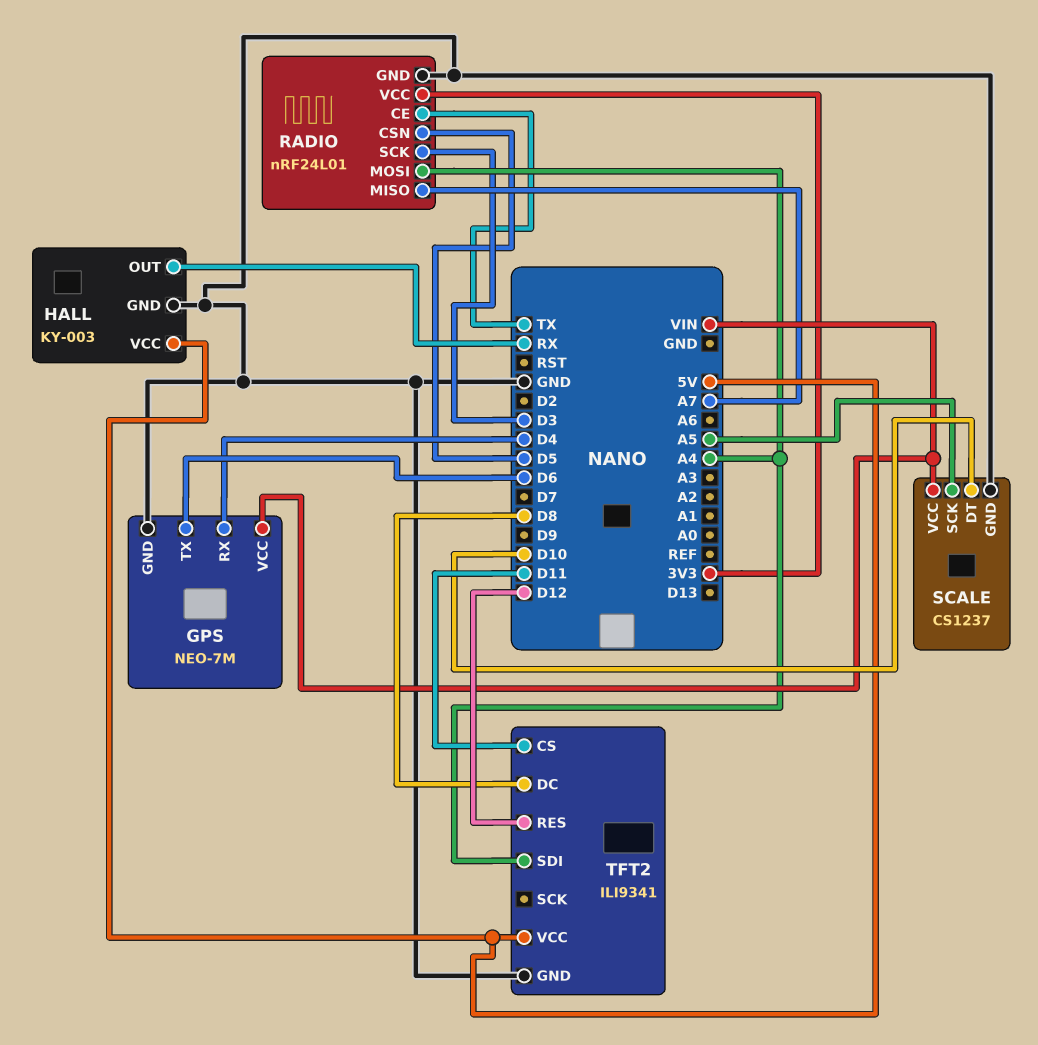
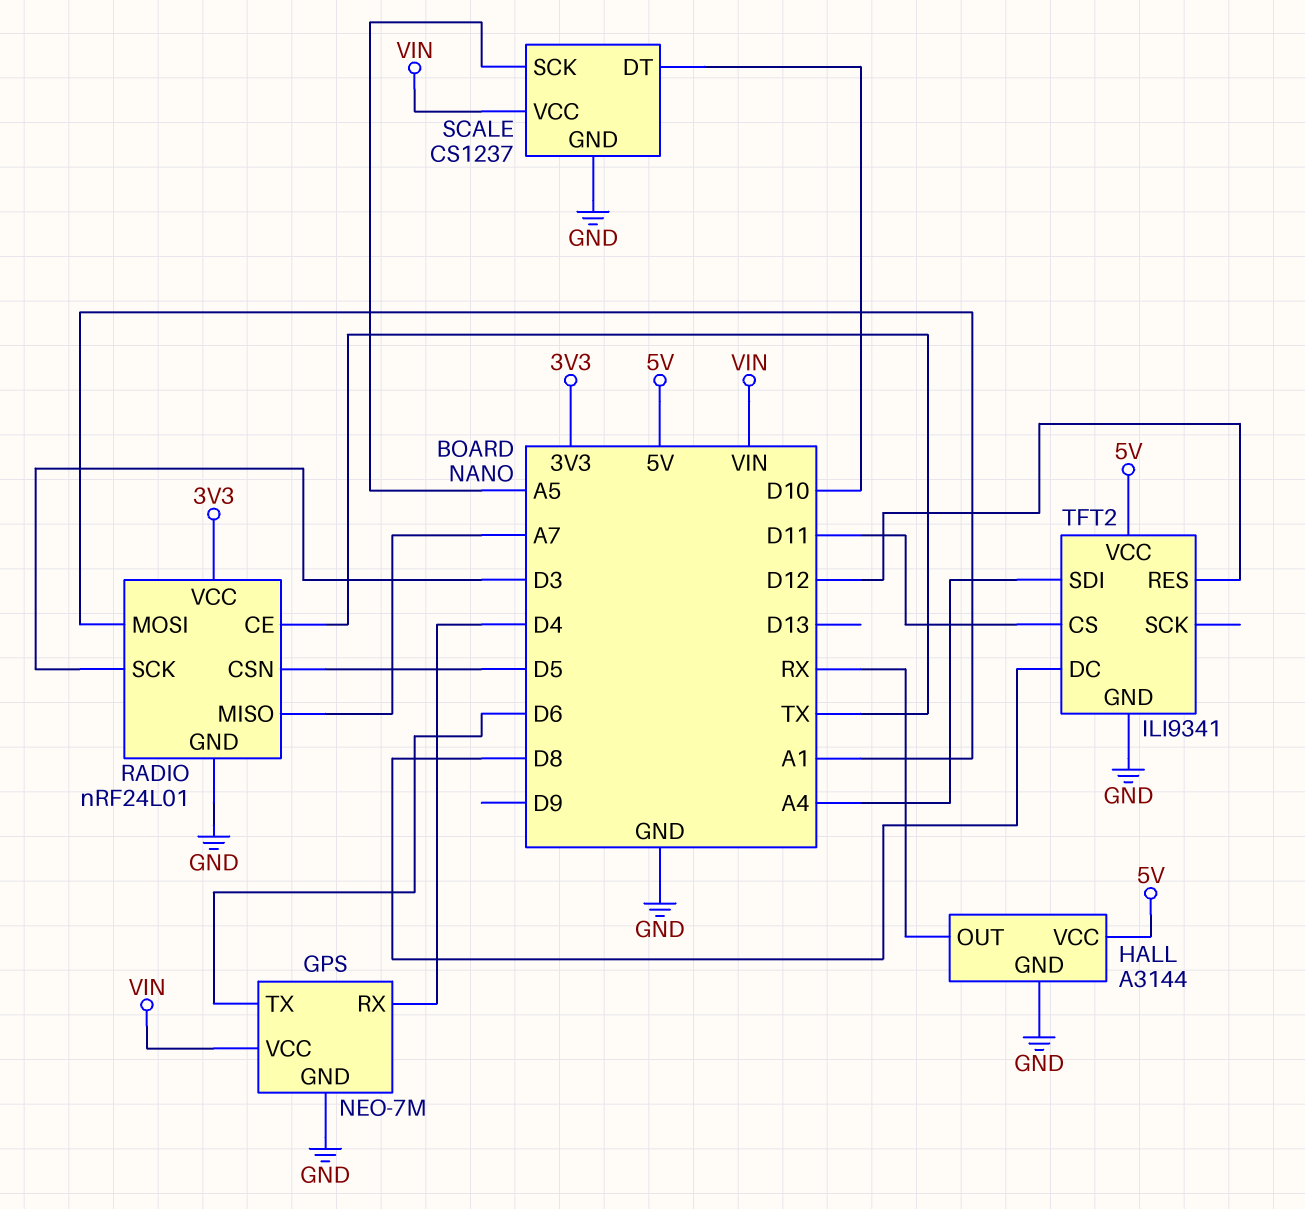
HALL: KY-003 -> A3144
RADIO pin MOSI: A4 -> A1

